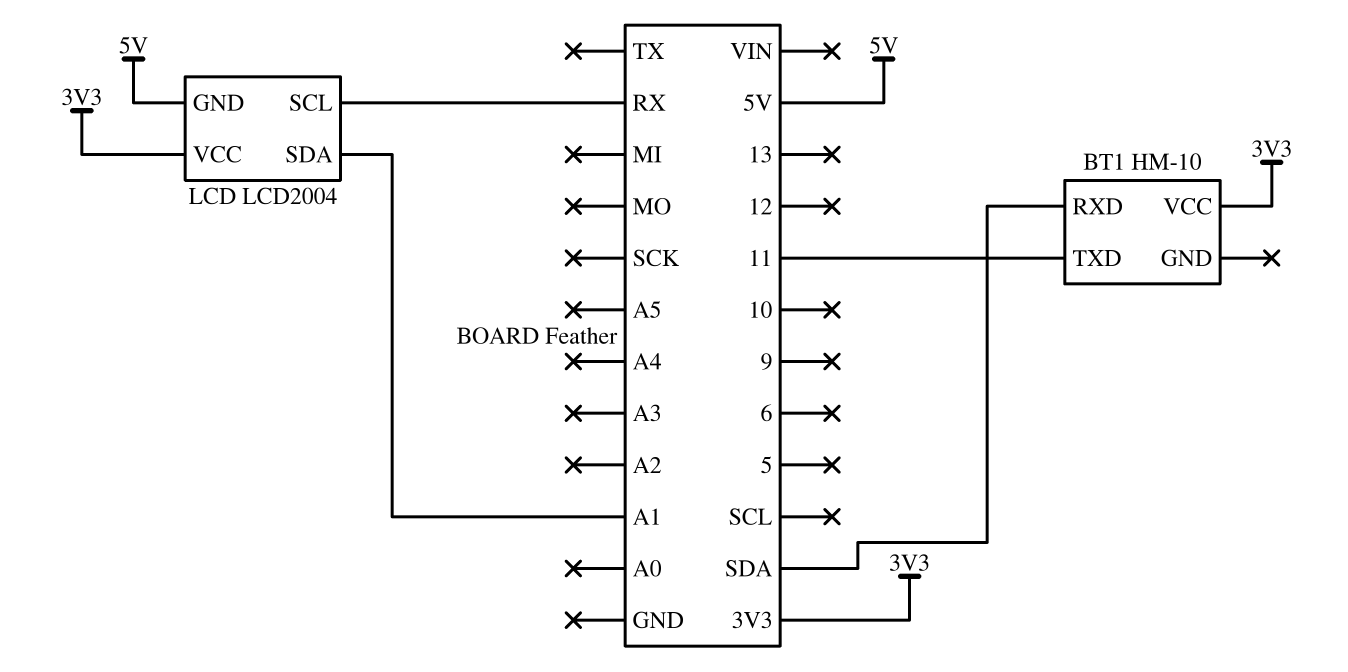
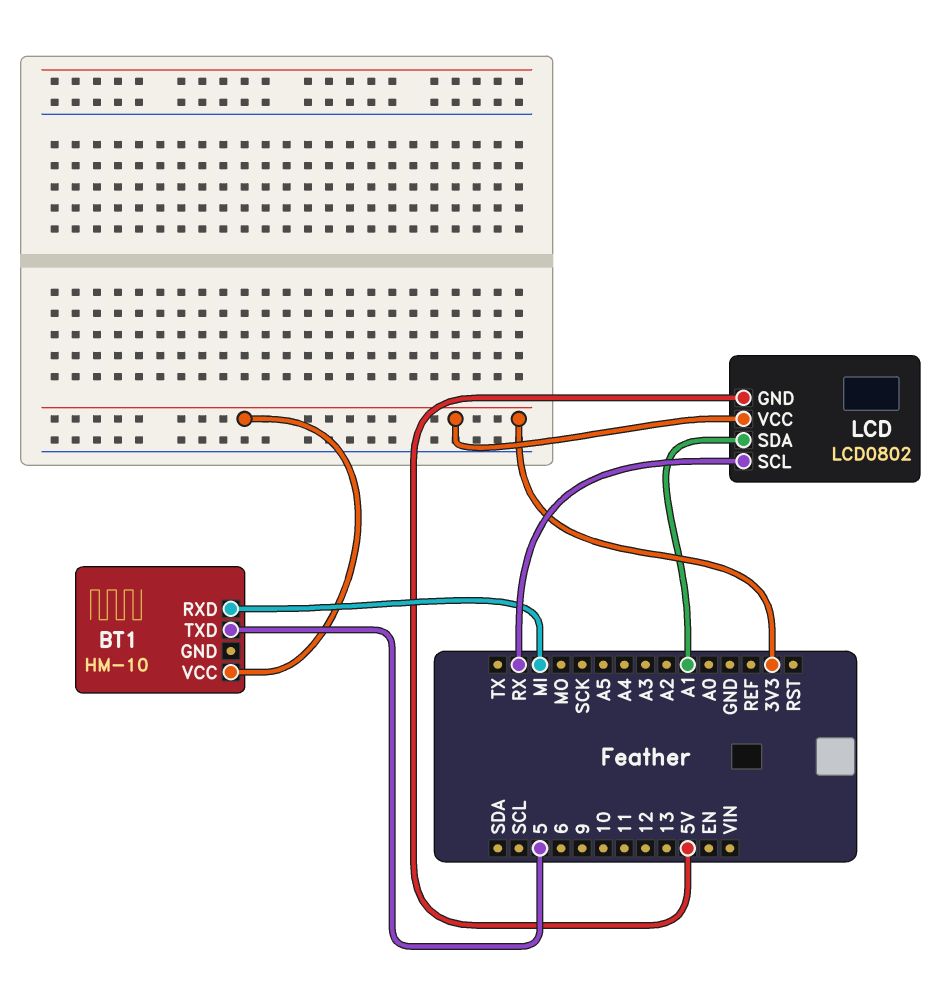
BT1 pin RXD: SDA -> MI
BT1 pin TXD: 11 -> 5
LCD: LCD2004 -> LCD0802

